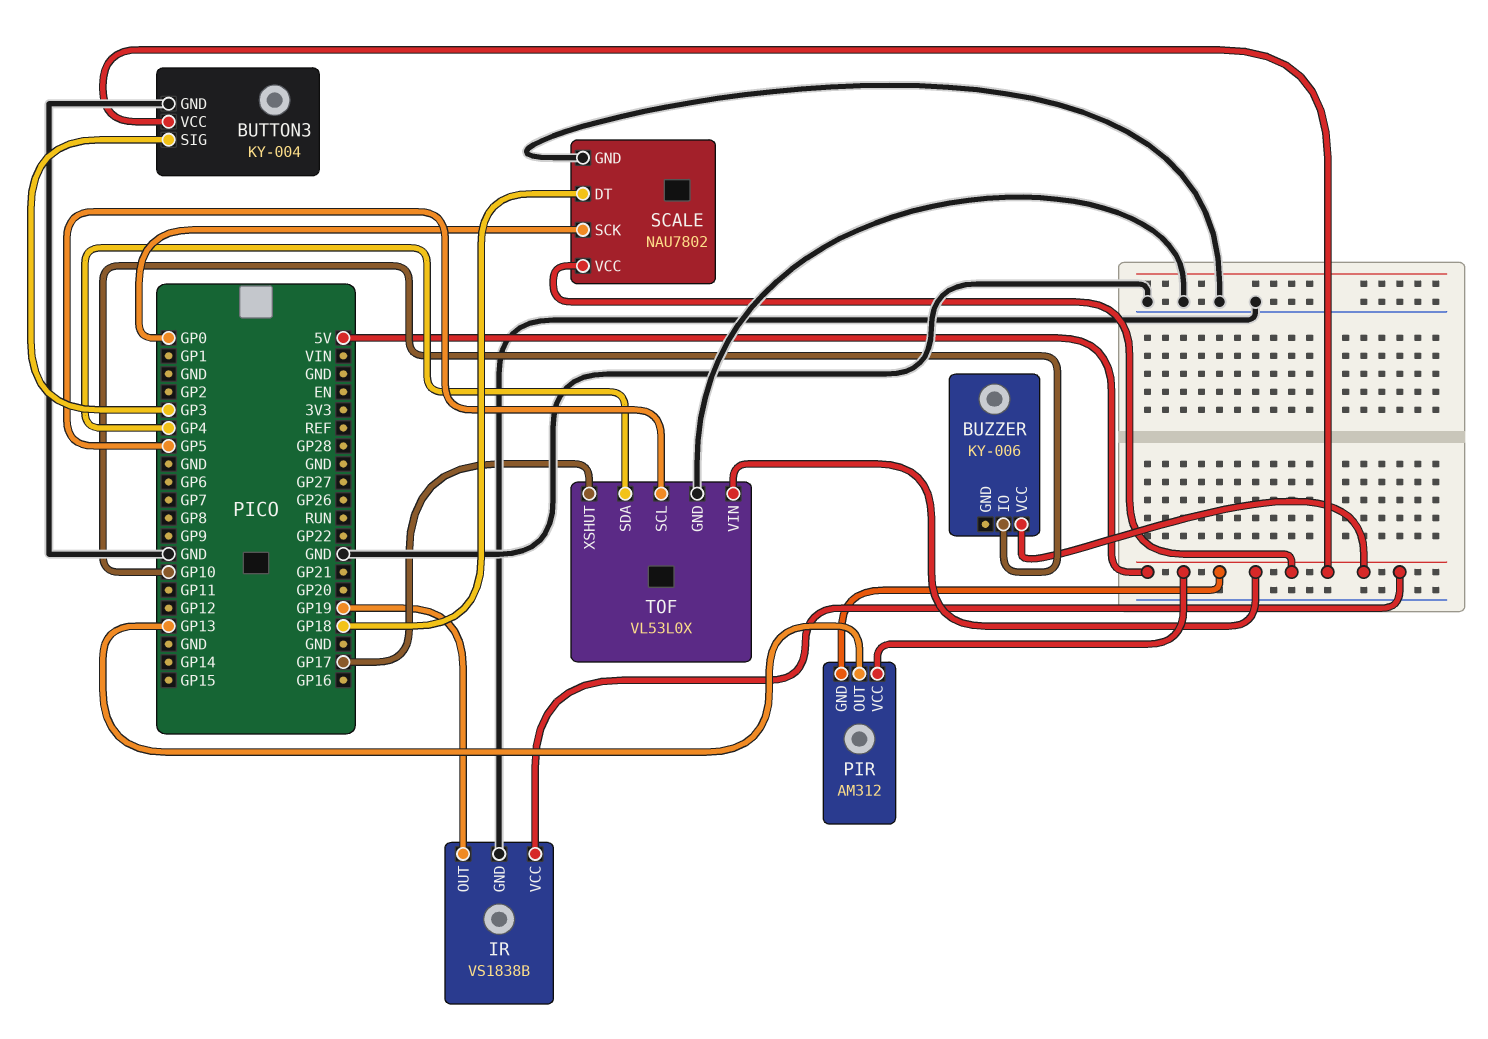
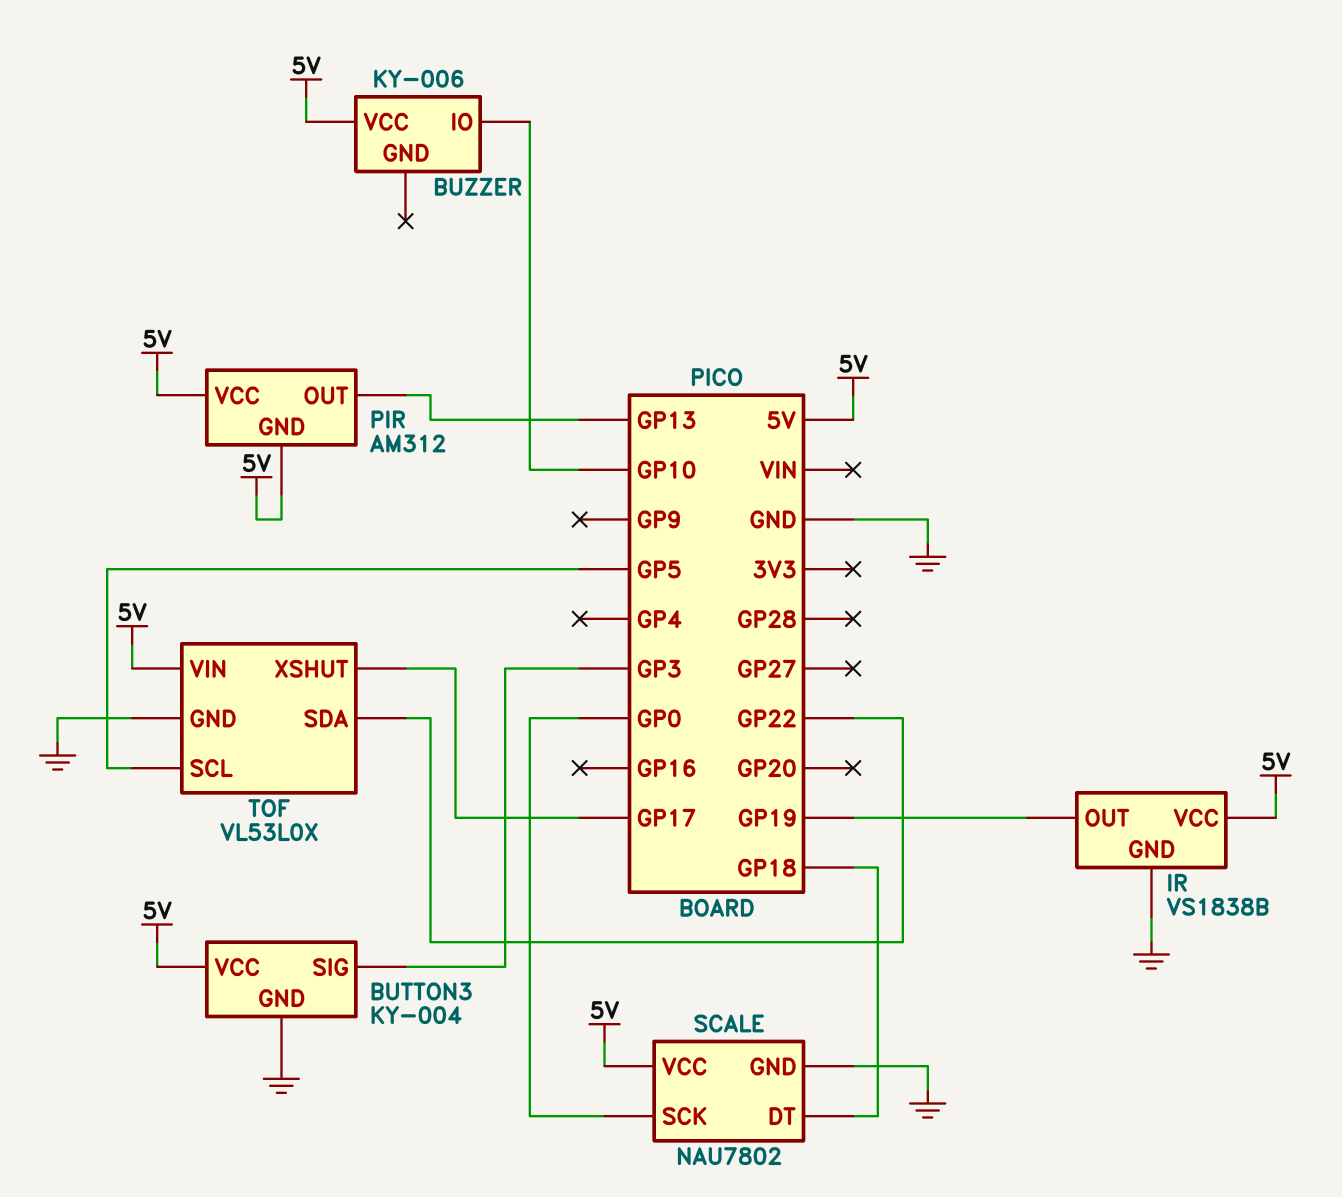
TOF pin SDA: GP4 -> GP22

